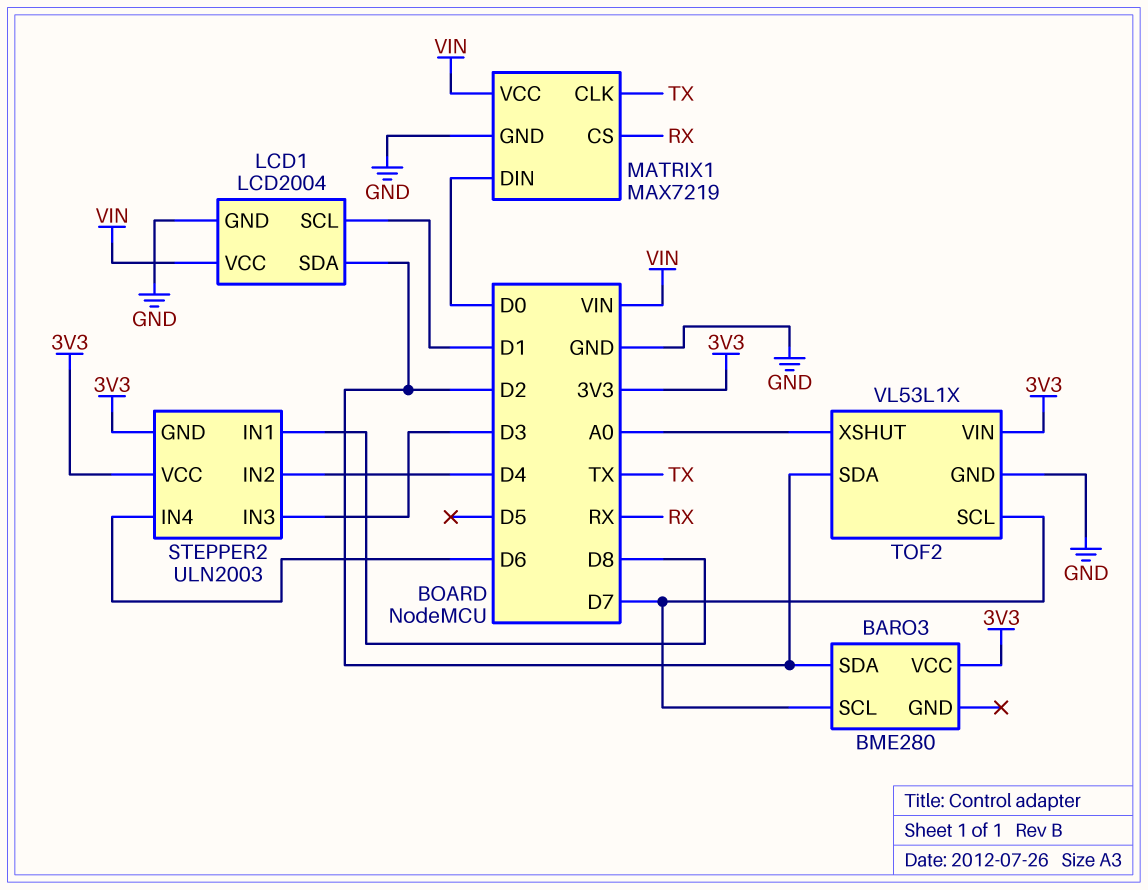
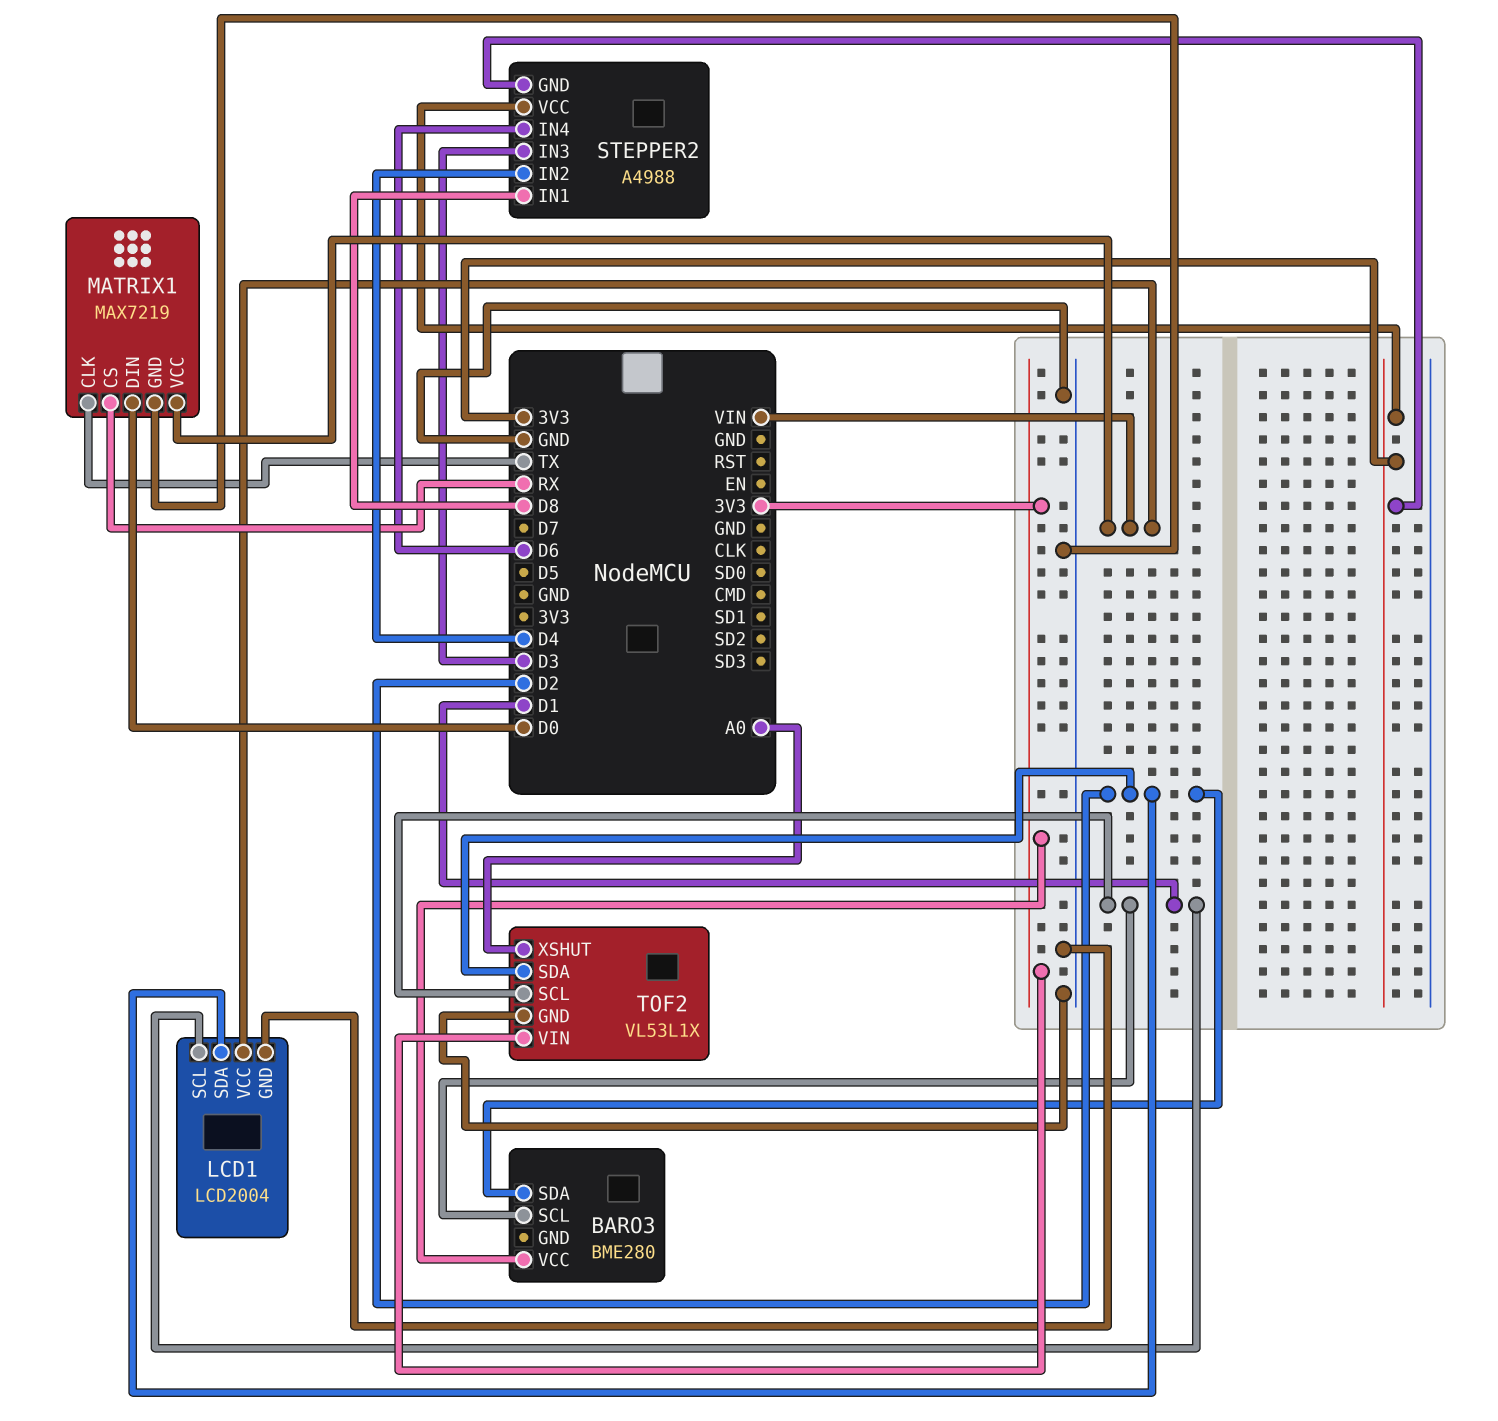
BARO3 pin SCL: D7 -> D1
STEPPER2: ULN2003 -> A4988
TOF2 pin SCL: D7 -> D1

